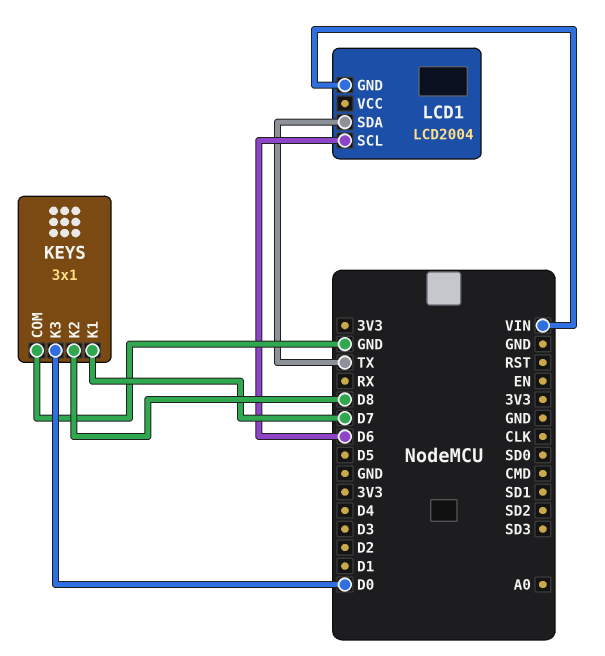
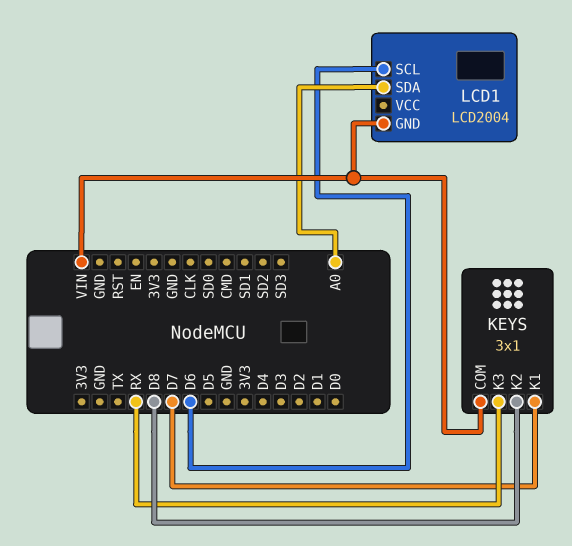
KEYS pin COM: GND -> VIN
KEYS pin K3: D0 -> RX
LCD1 pin SDA: TX -> A0

